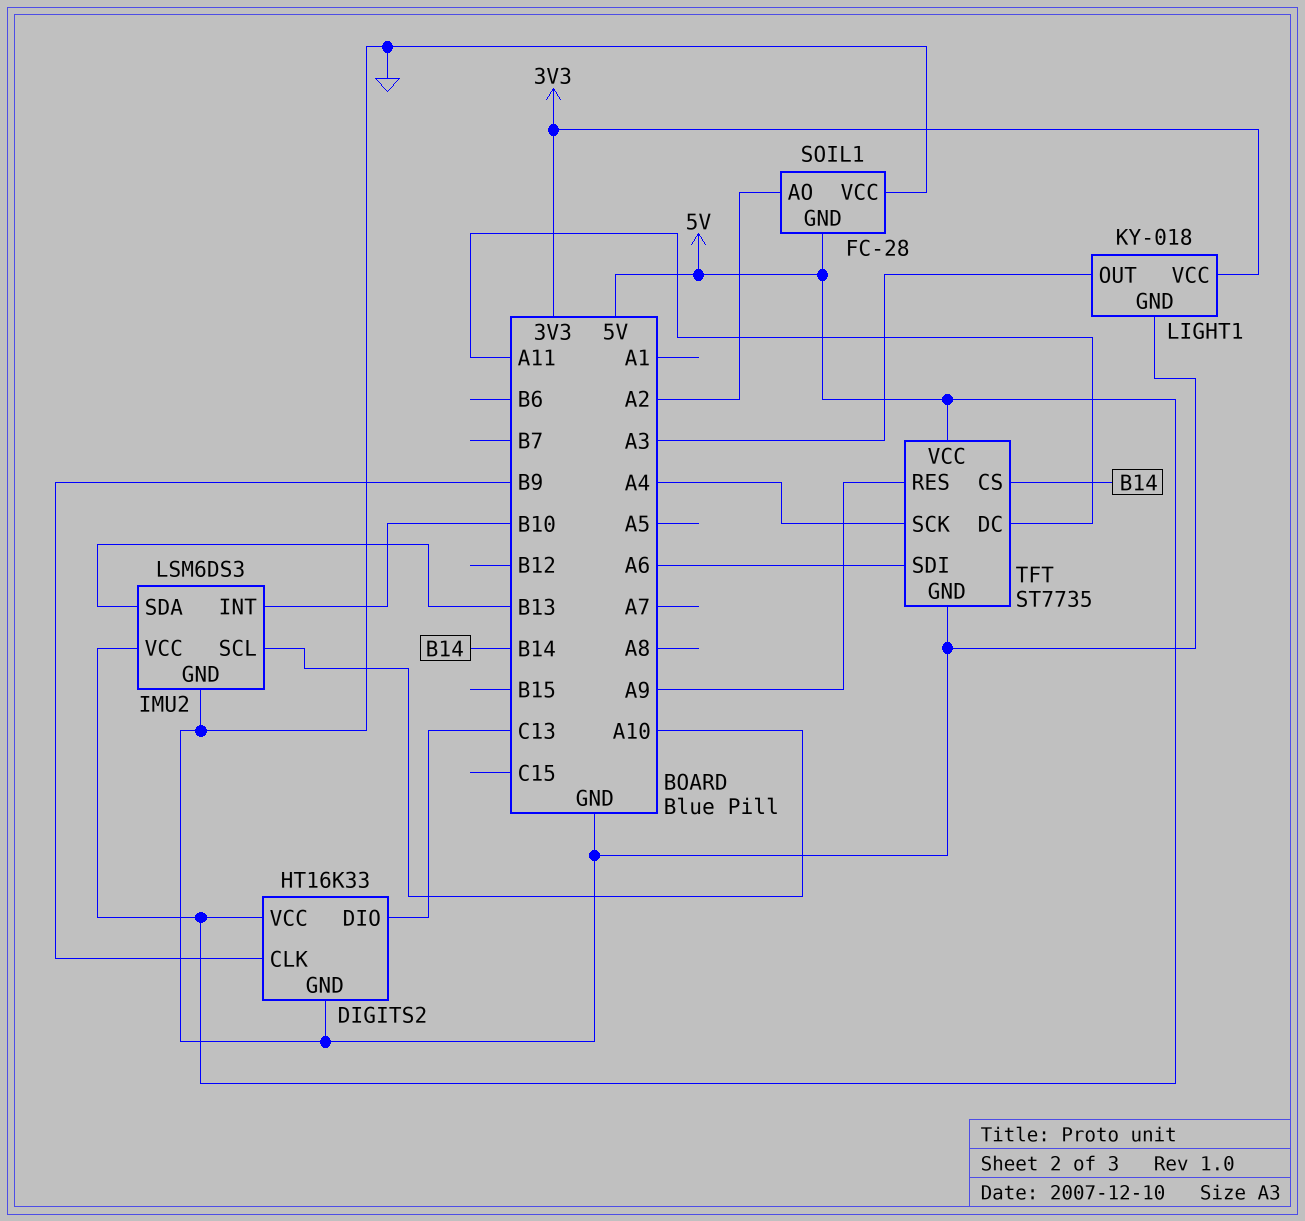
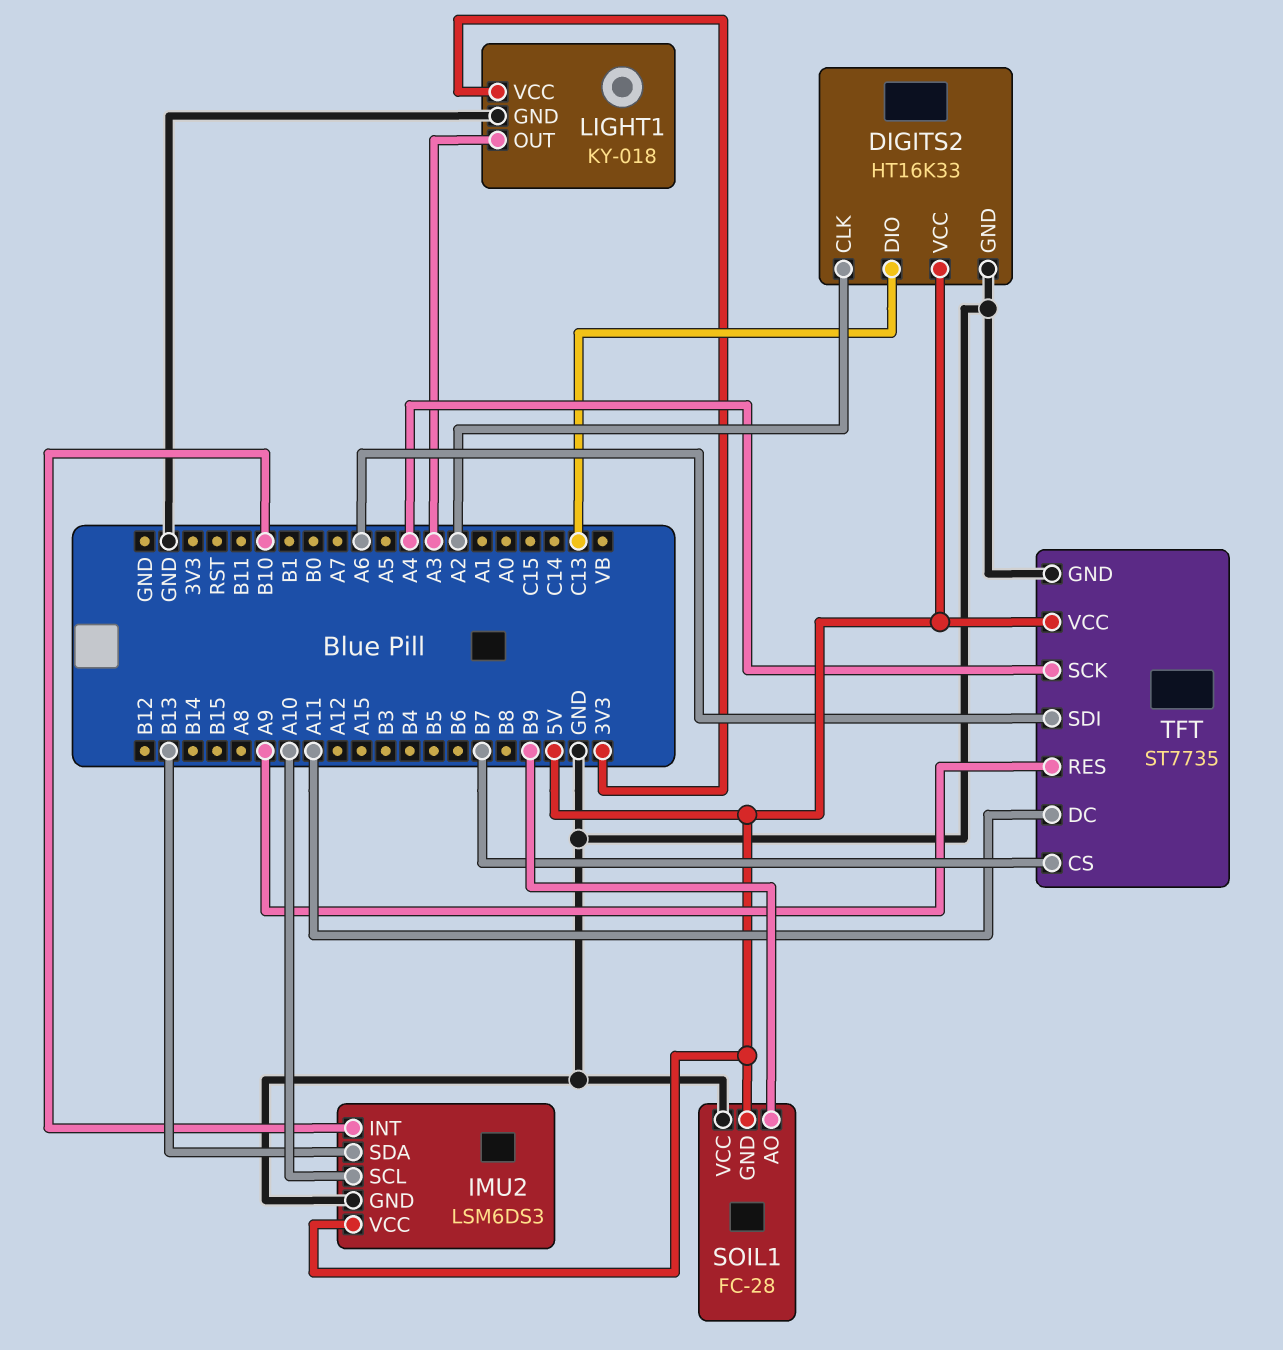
DIGITS2 pin CLK: B9 -> A2
SOIL1 pin AO: A2 -> B9
TFT pin CS: B14 -> B7

